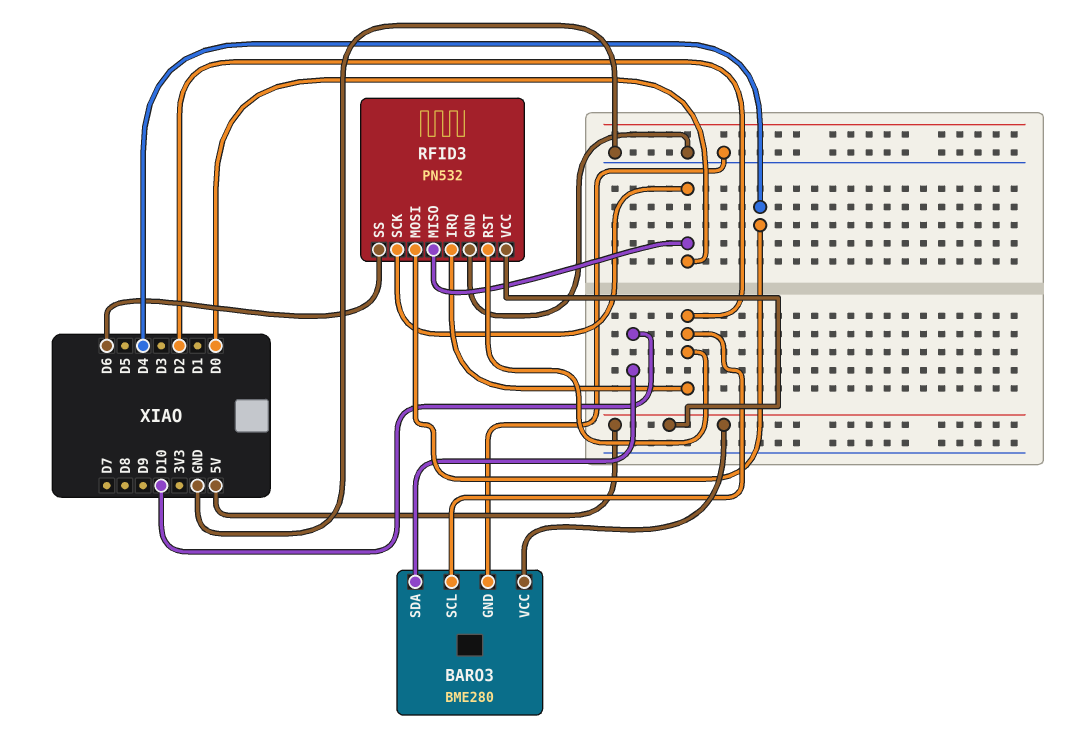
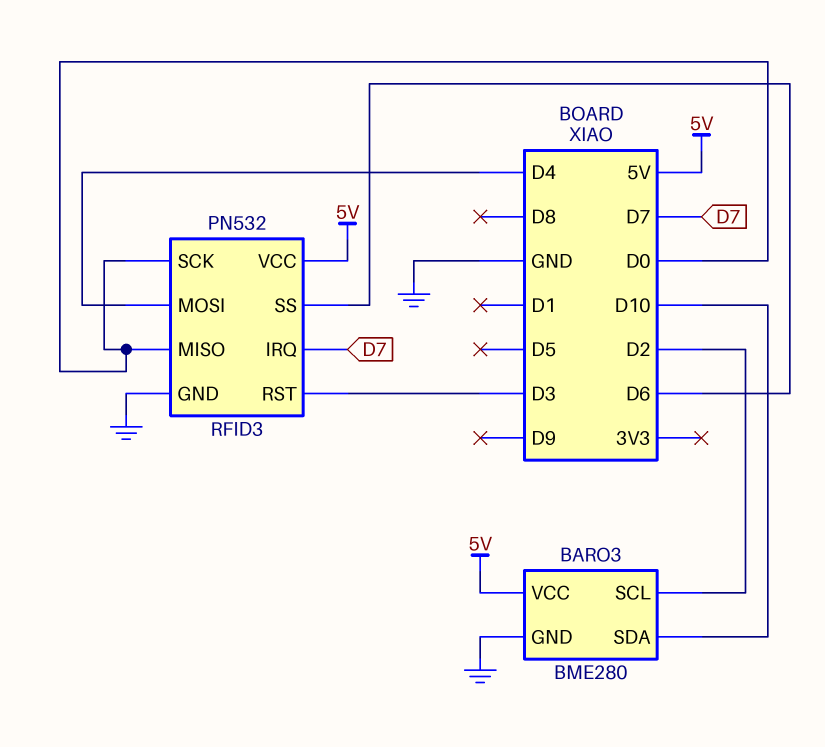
RFID3 pin IRQ: D2 -> D7
RFID3 pin RST: D2 -> D3

